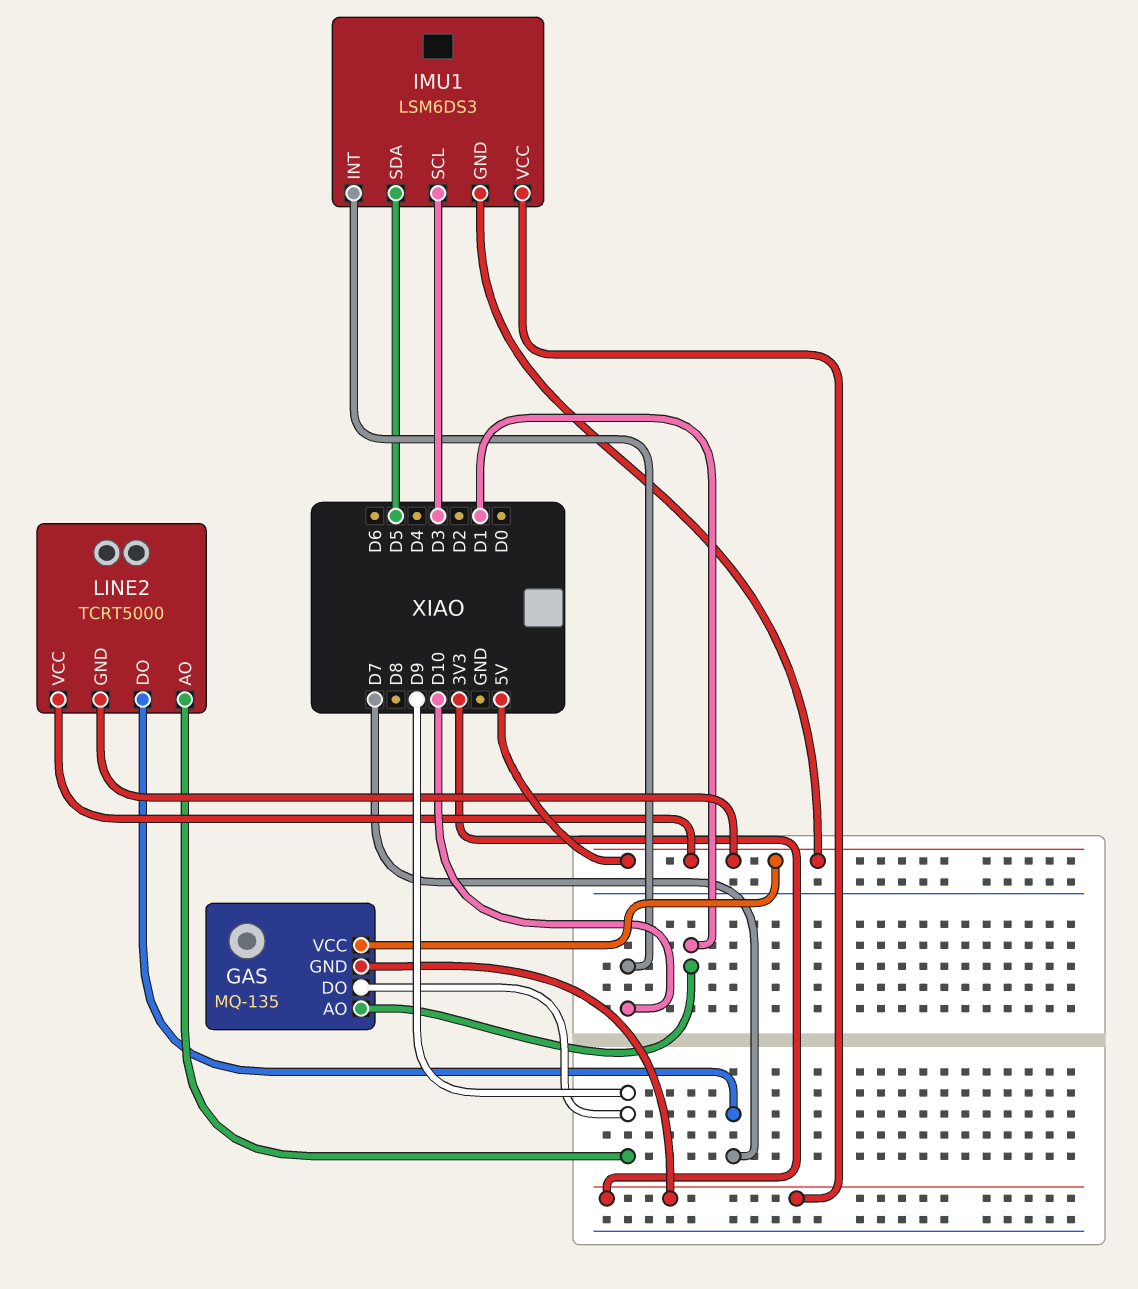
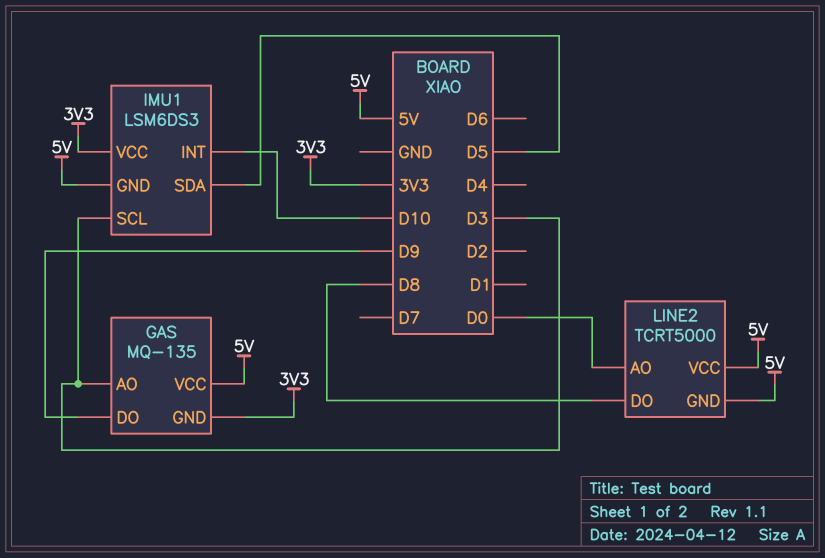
GAS pin AO: D1 -> D3
LINE2 pin AO: D9 -> D0
LINE2 pin DO: D7 -> D8

